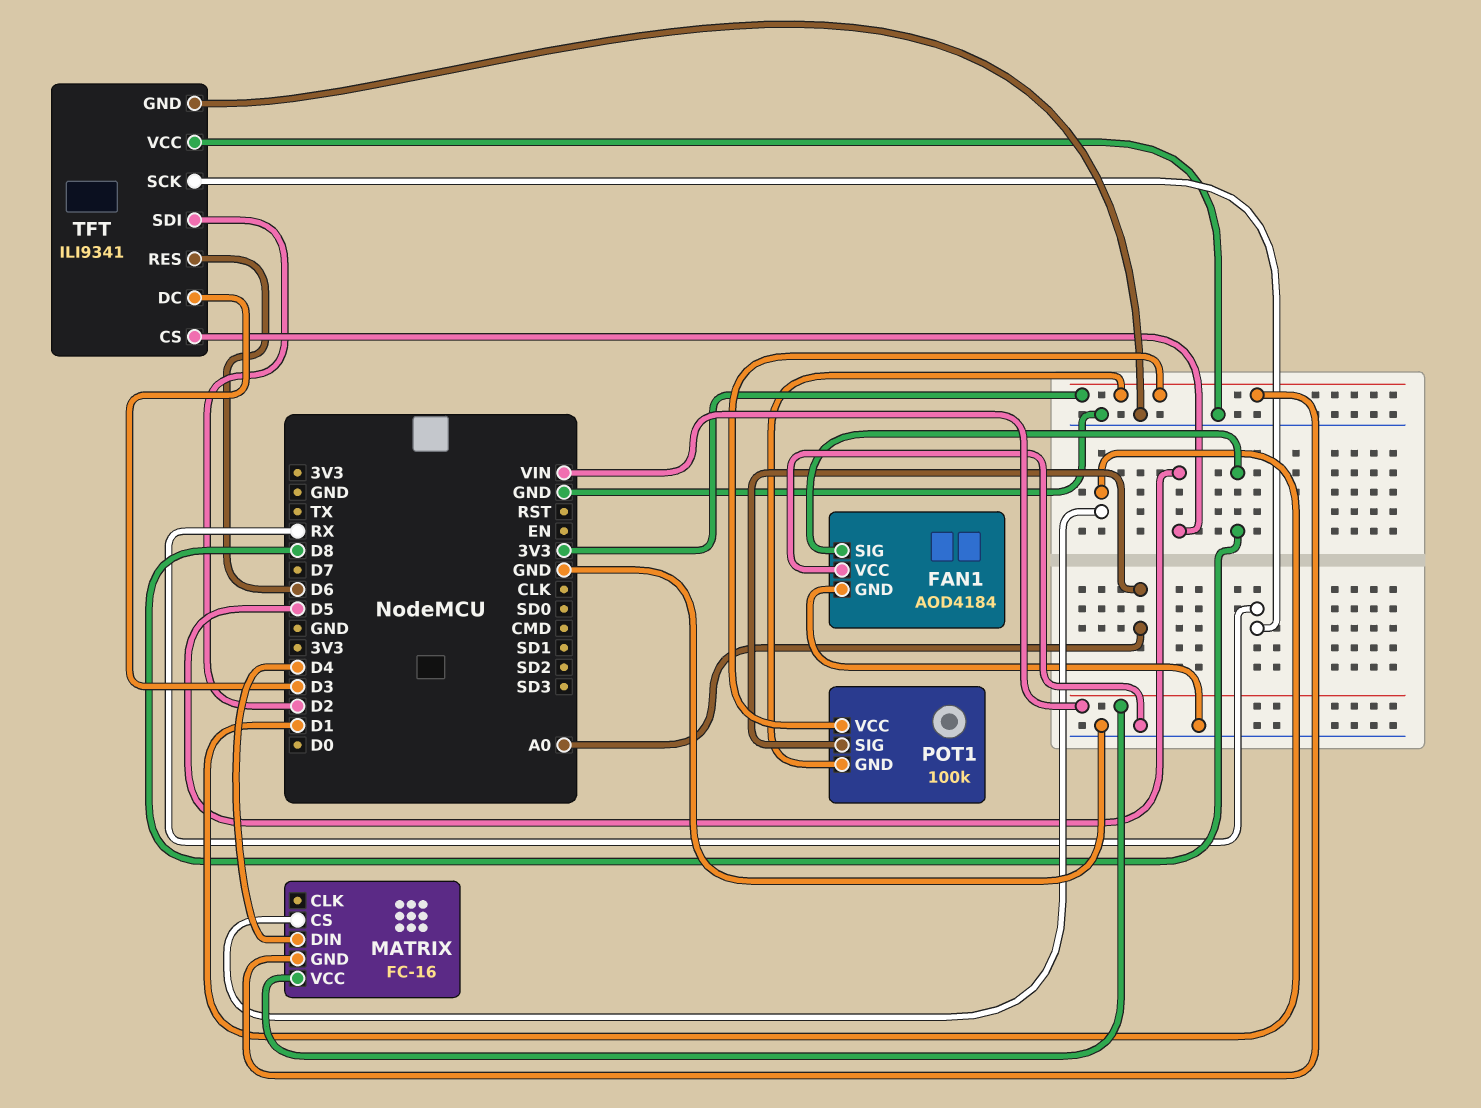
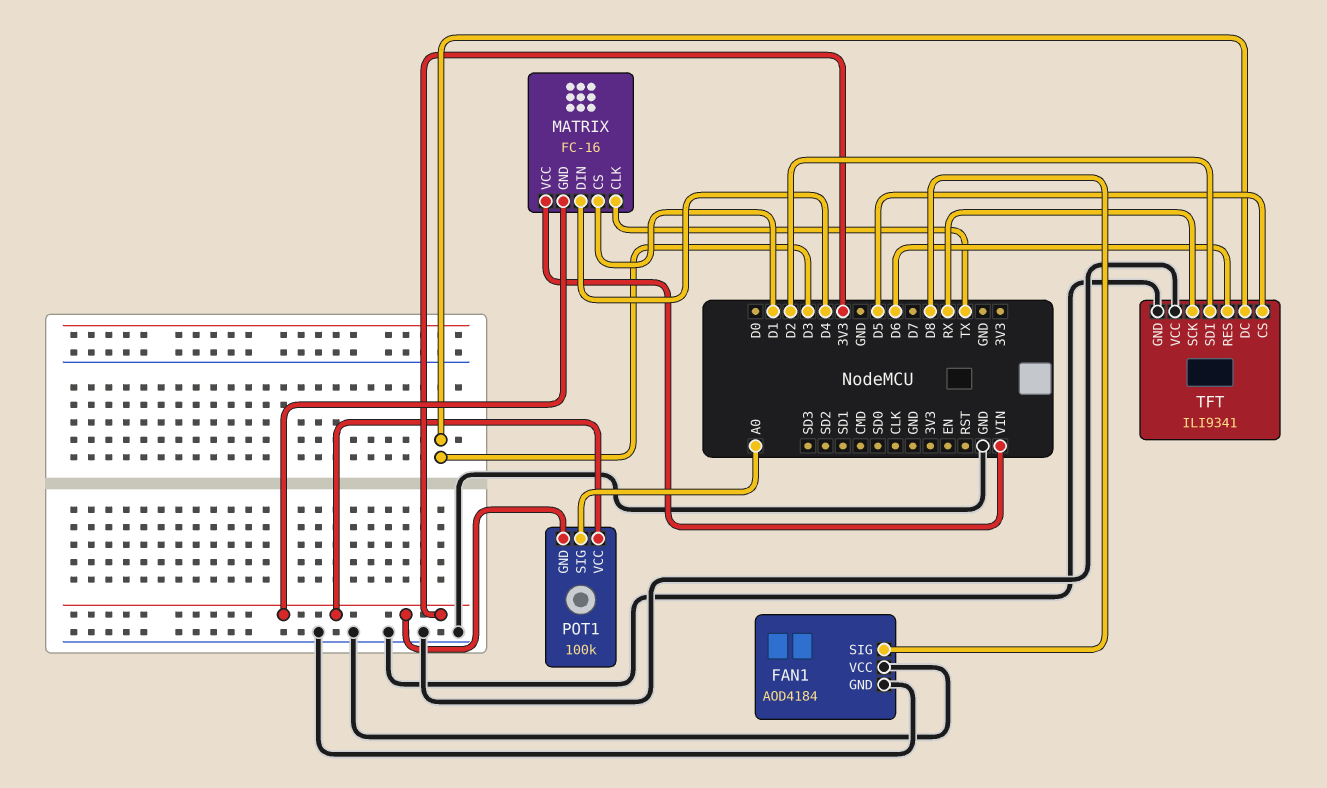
MATRIX pin CLK: none -> TX

